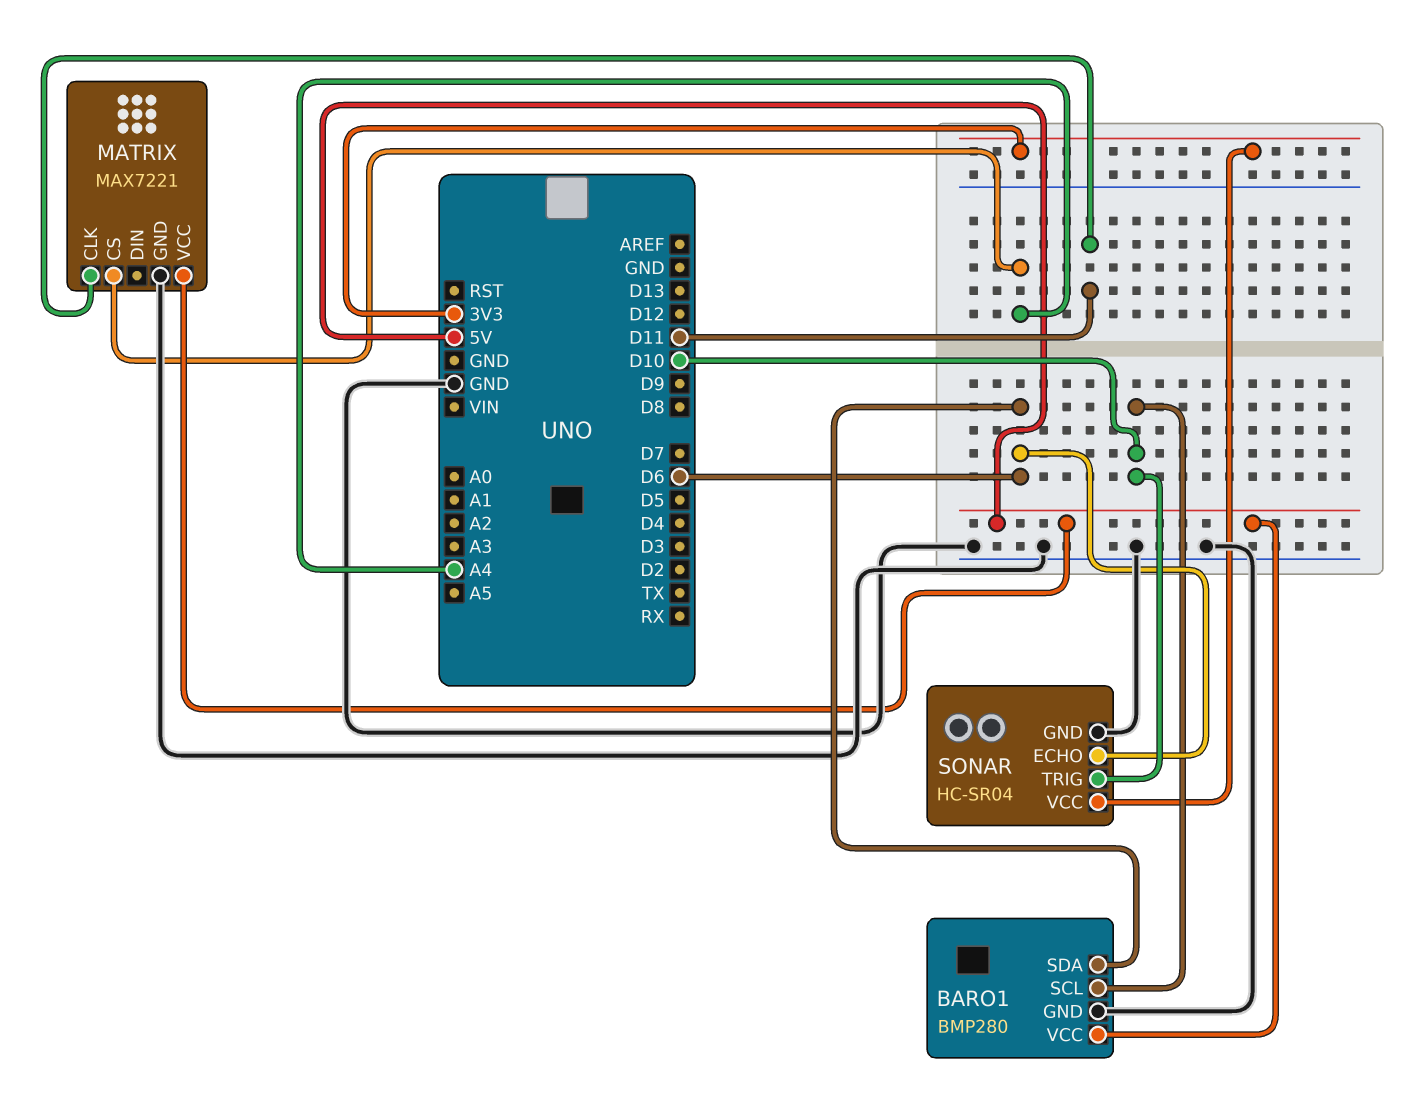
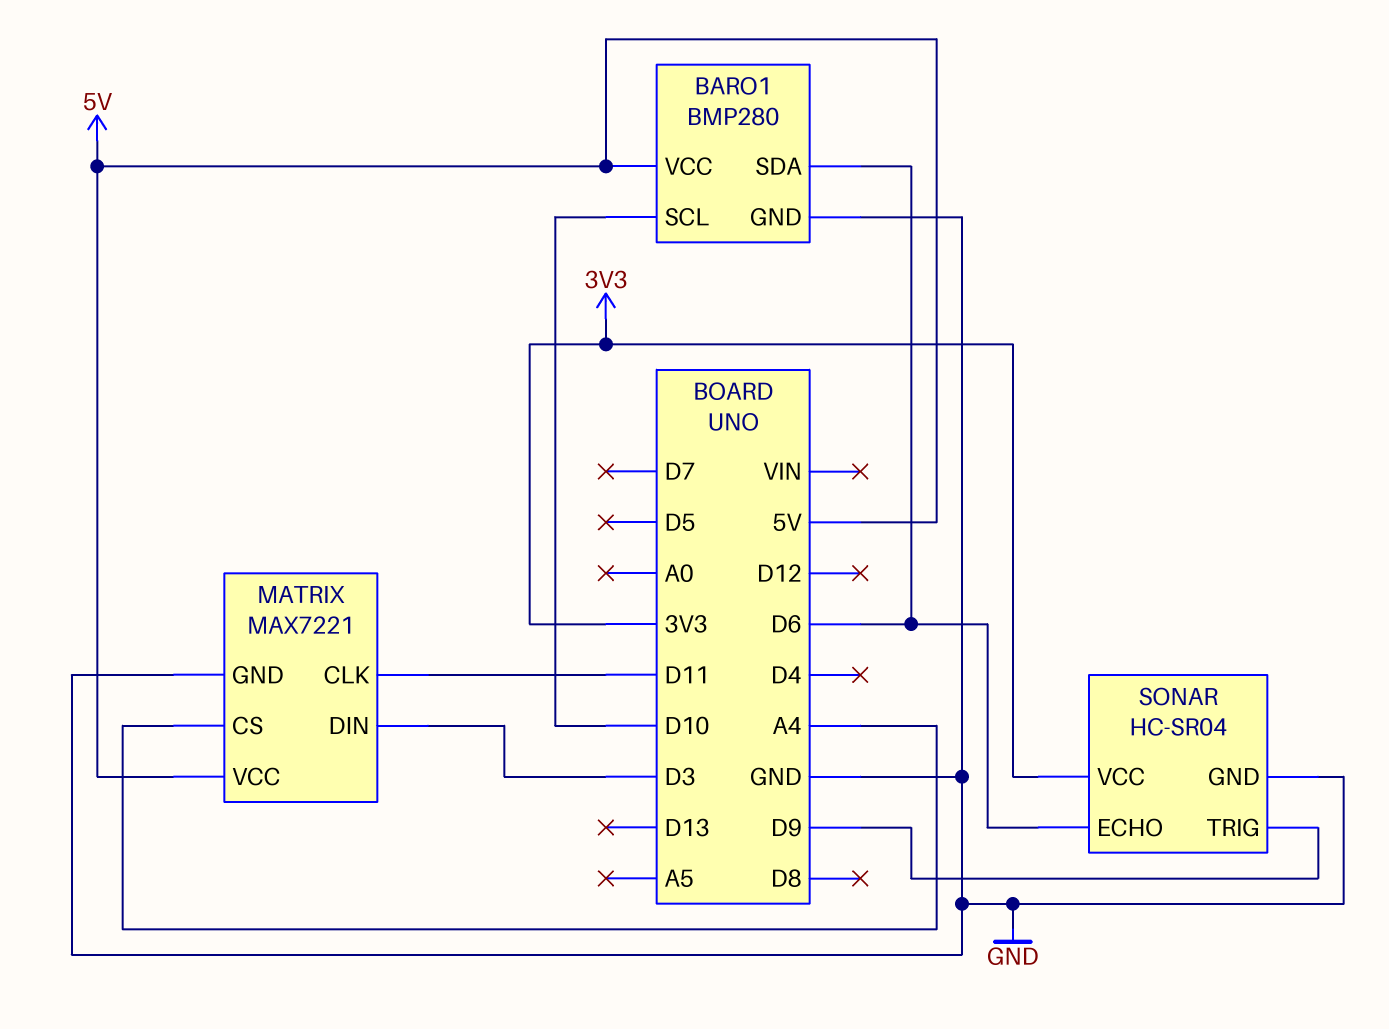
MATRIX pin DIN: none -> D3
SONAR pin TRIG: D10 -> D9

